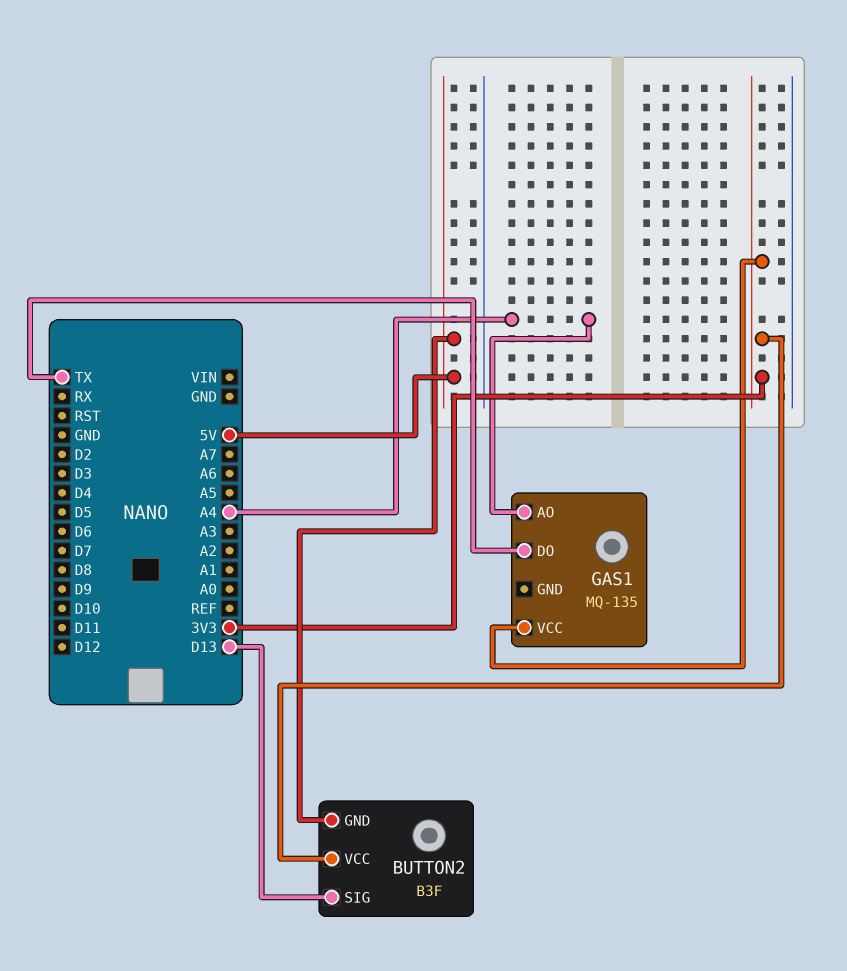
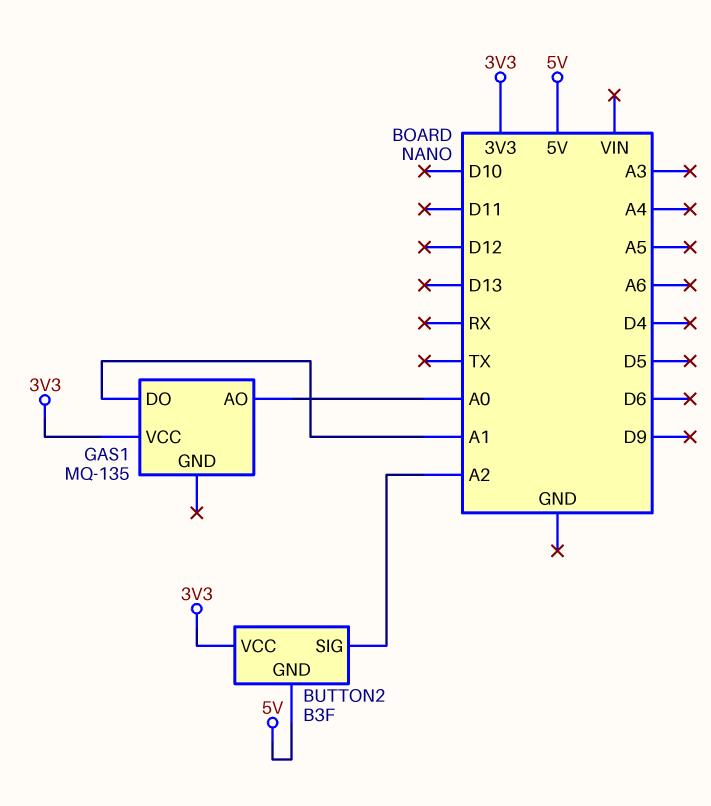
BUTTON2 pin SIG: D13 -> A2
GAS1 pin AO: A4 -> A0
GAS1 pin DO: TX -> A1

